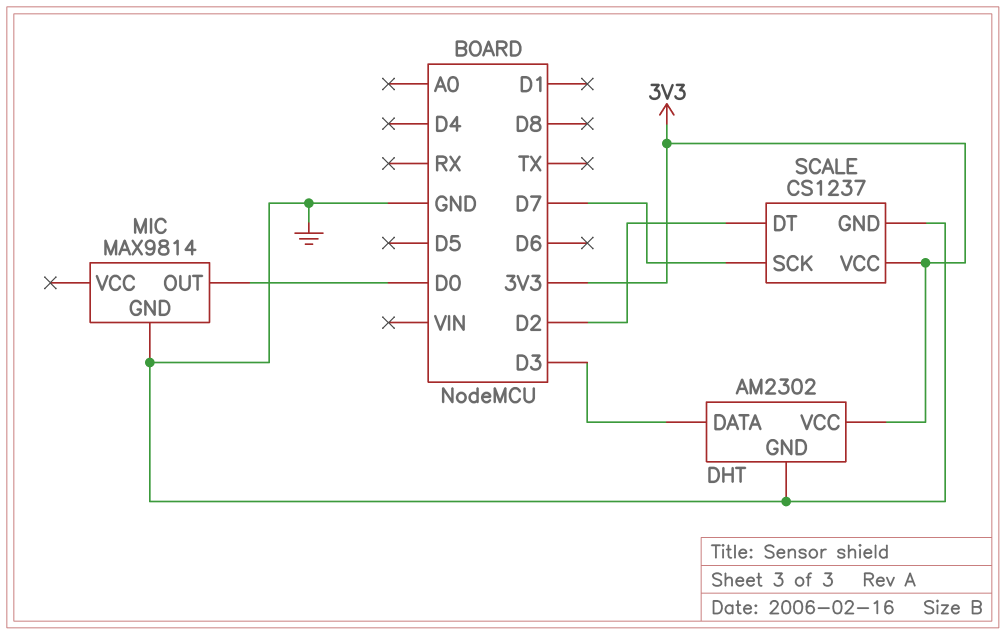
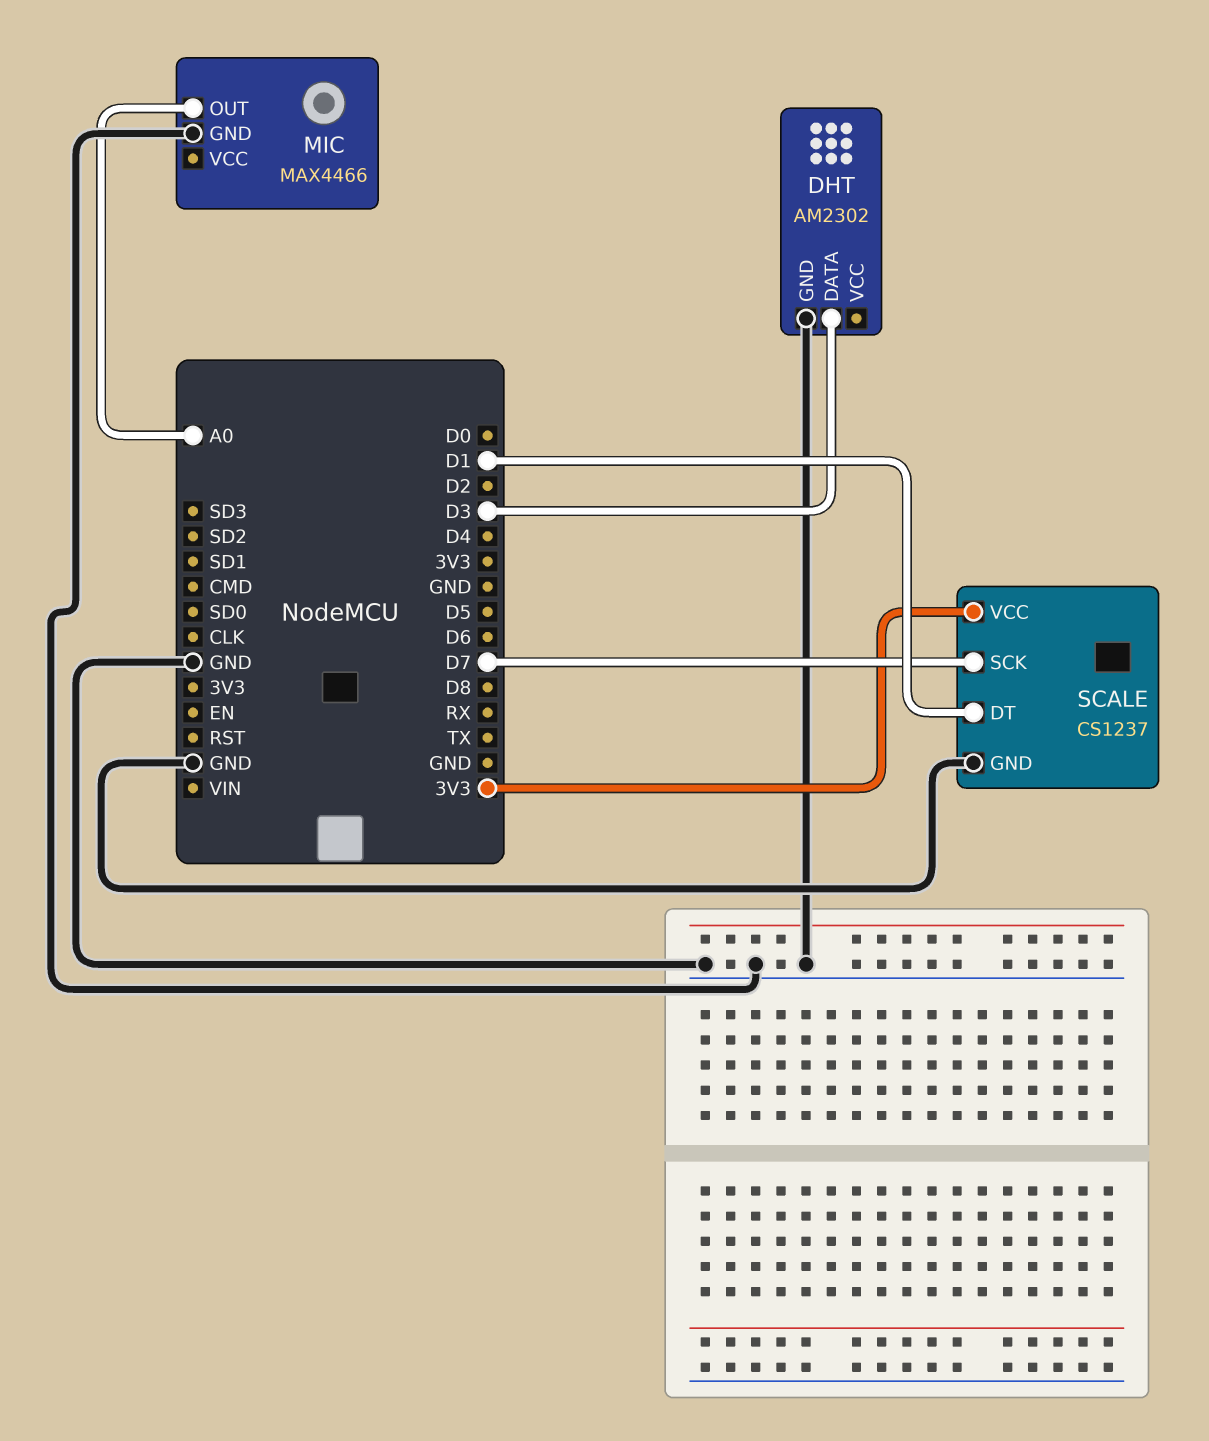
DHT pin VCC: 3V3 -> none
MIC: MAX9814 -> MAX4466
MIC pin OUT: D0 -> A0
SCALE pin DT: D2 -> D1

